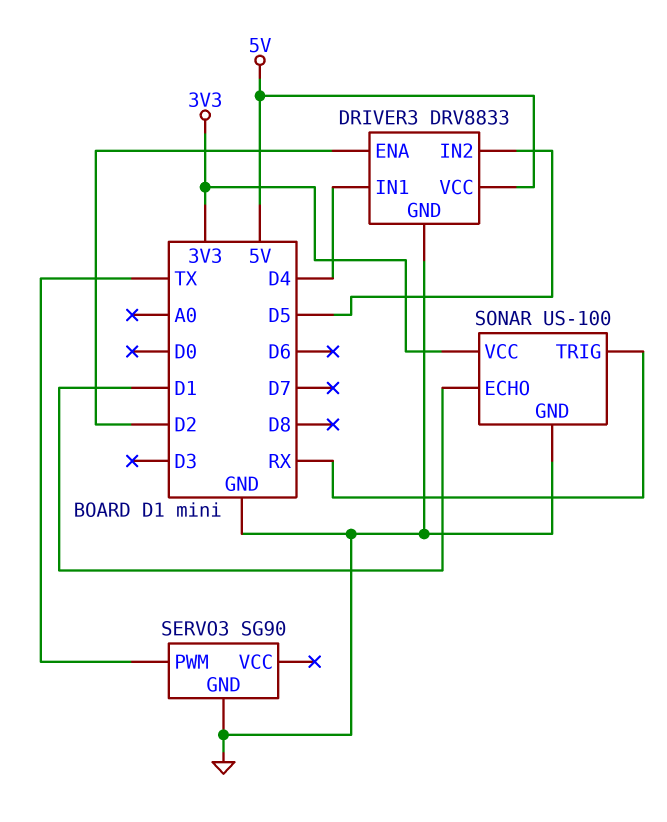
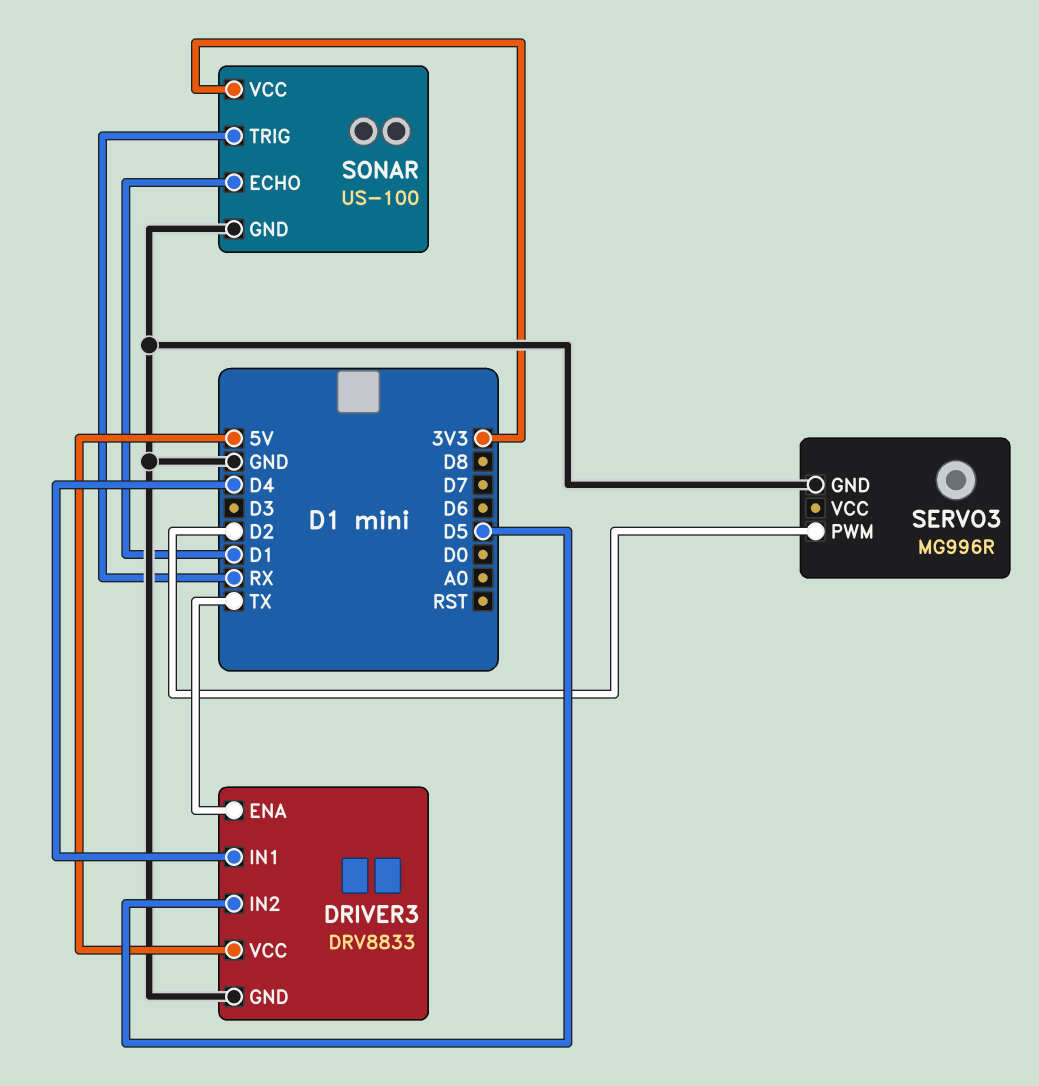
DRIVER3 pin ENA: D2 -> TX
SERVO3: SG90 -> MG996R
SERVO3 pin PWM: TX -> D2

